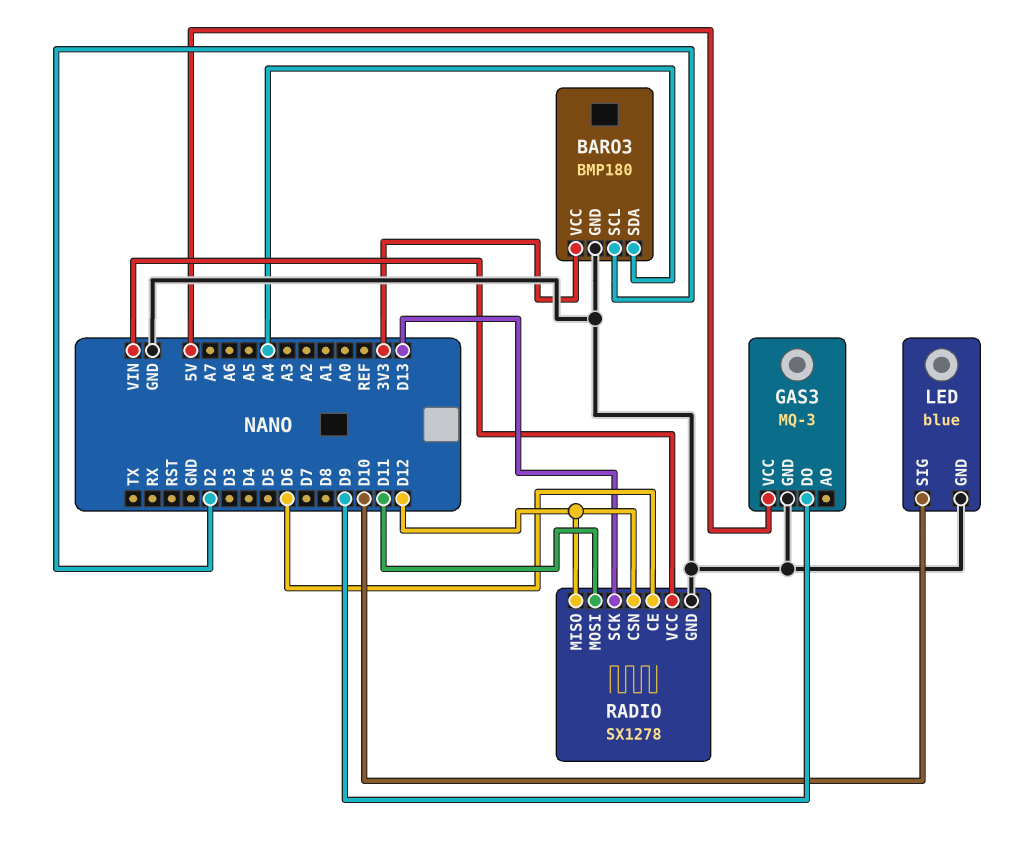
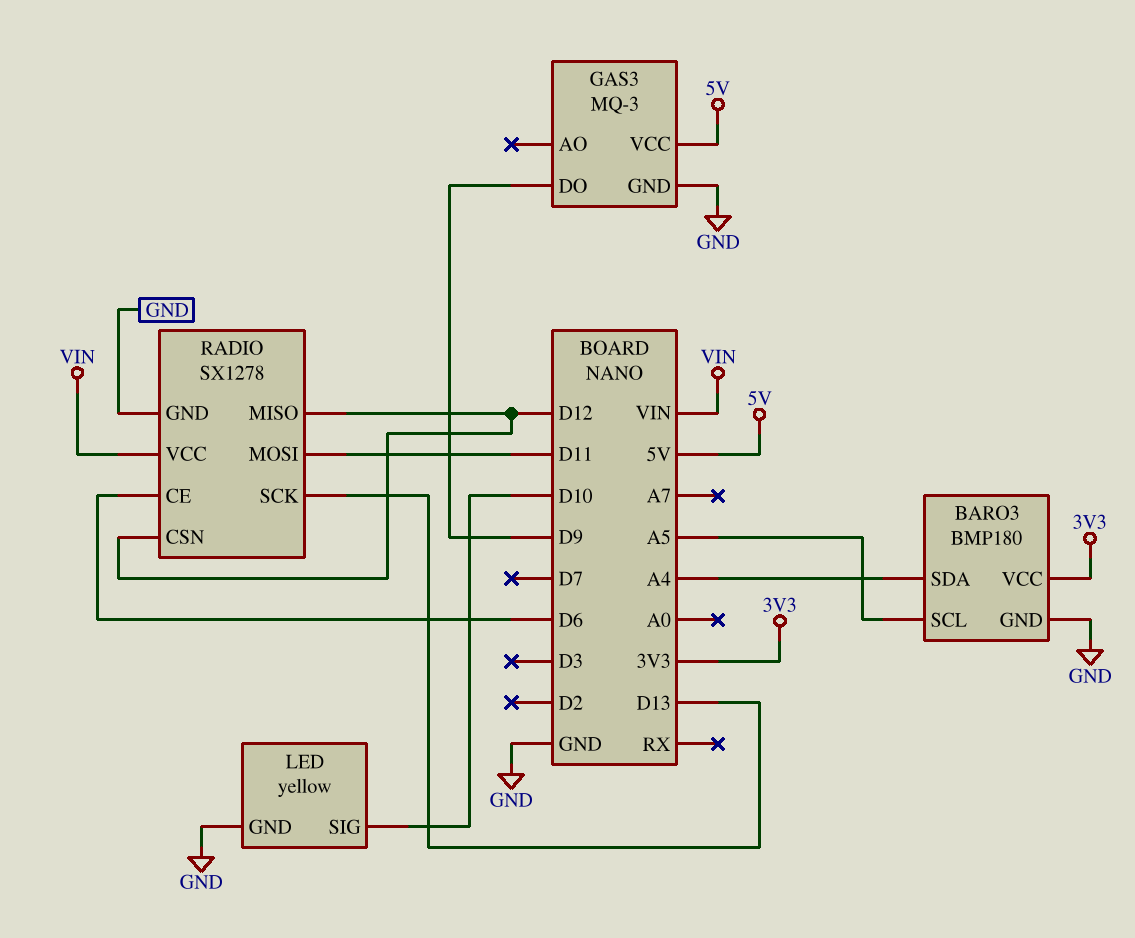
BARO3 pin SCL: D2 -> A5
LED: blue -> yellow

